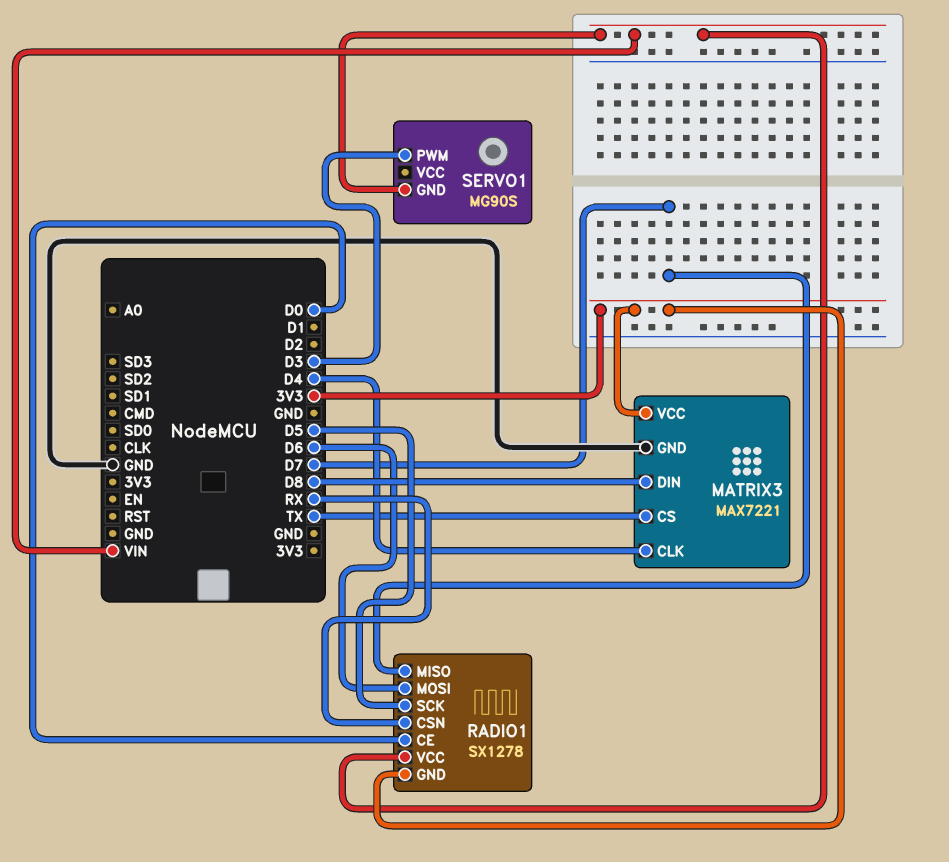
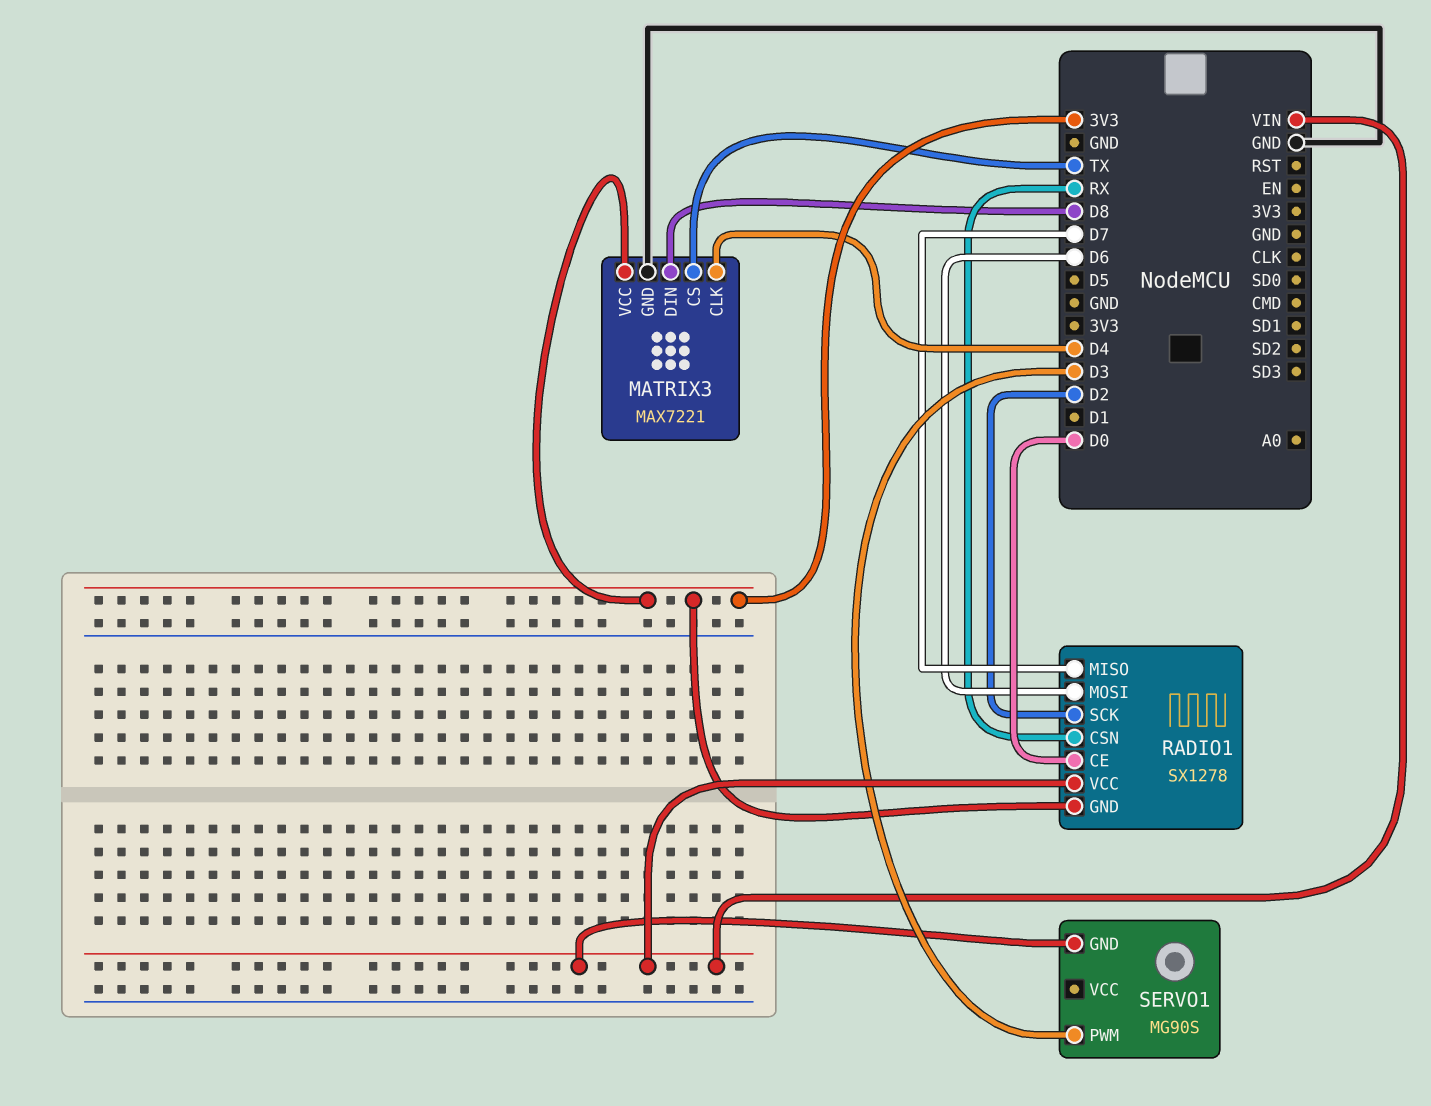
RADIO1 pin SCK: D5 -> D2

